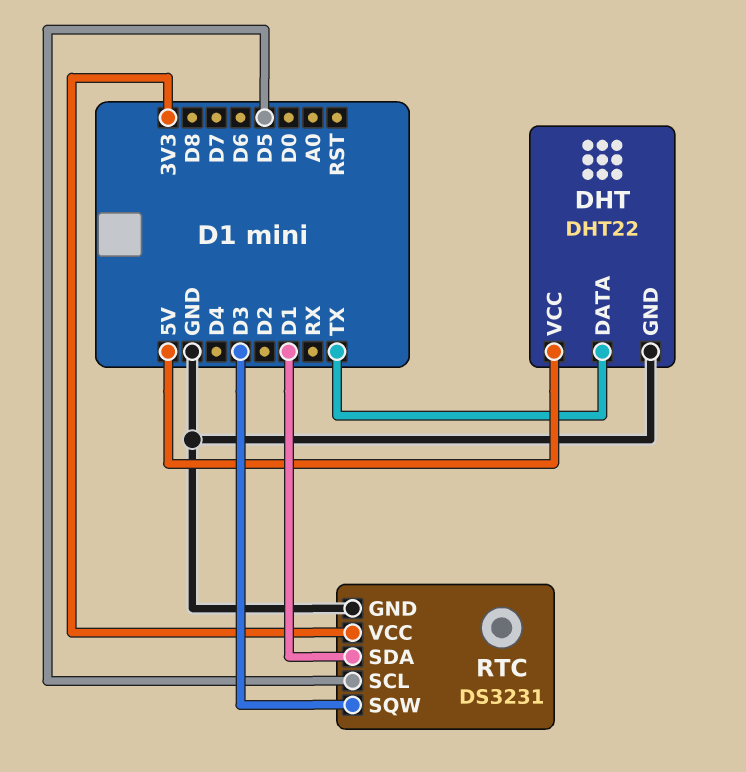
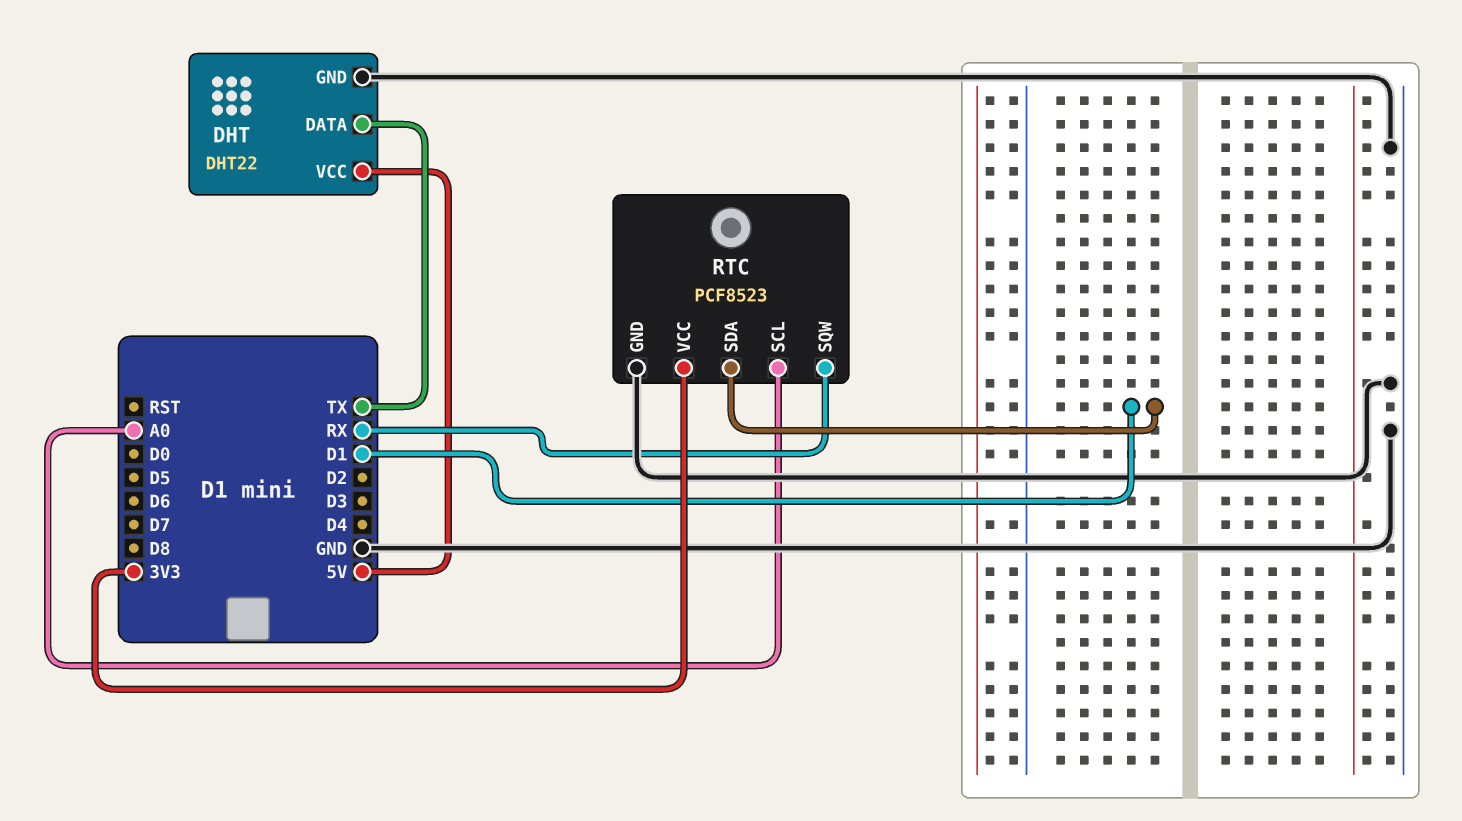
RTC: DS3231 -> PCF8523
RTC pin SCL: D5 -> A0
RTC pin SQW: D3 -> RX

